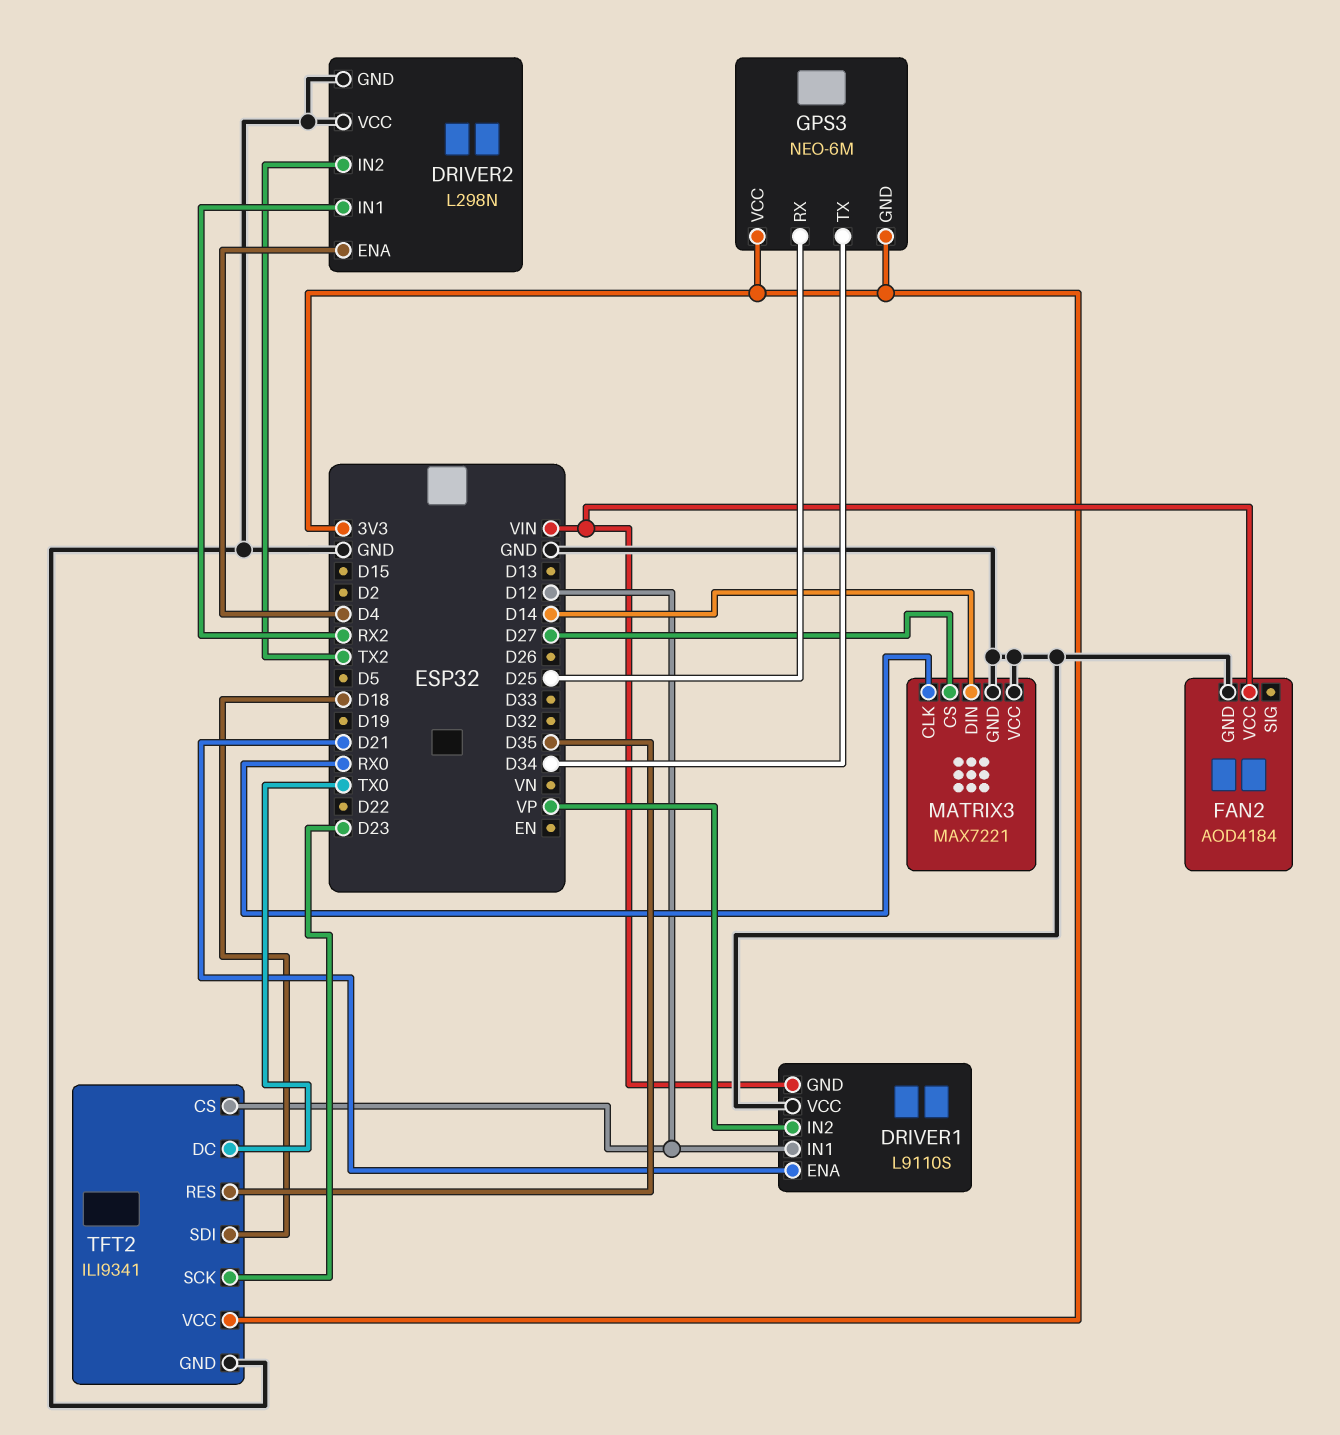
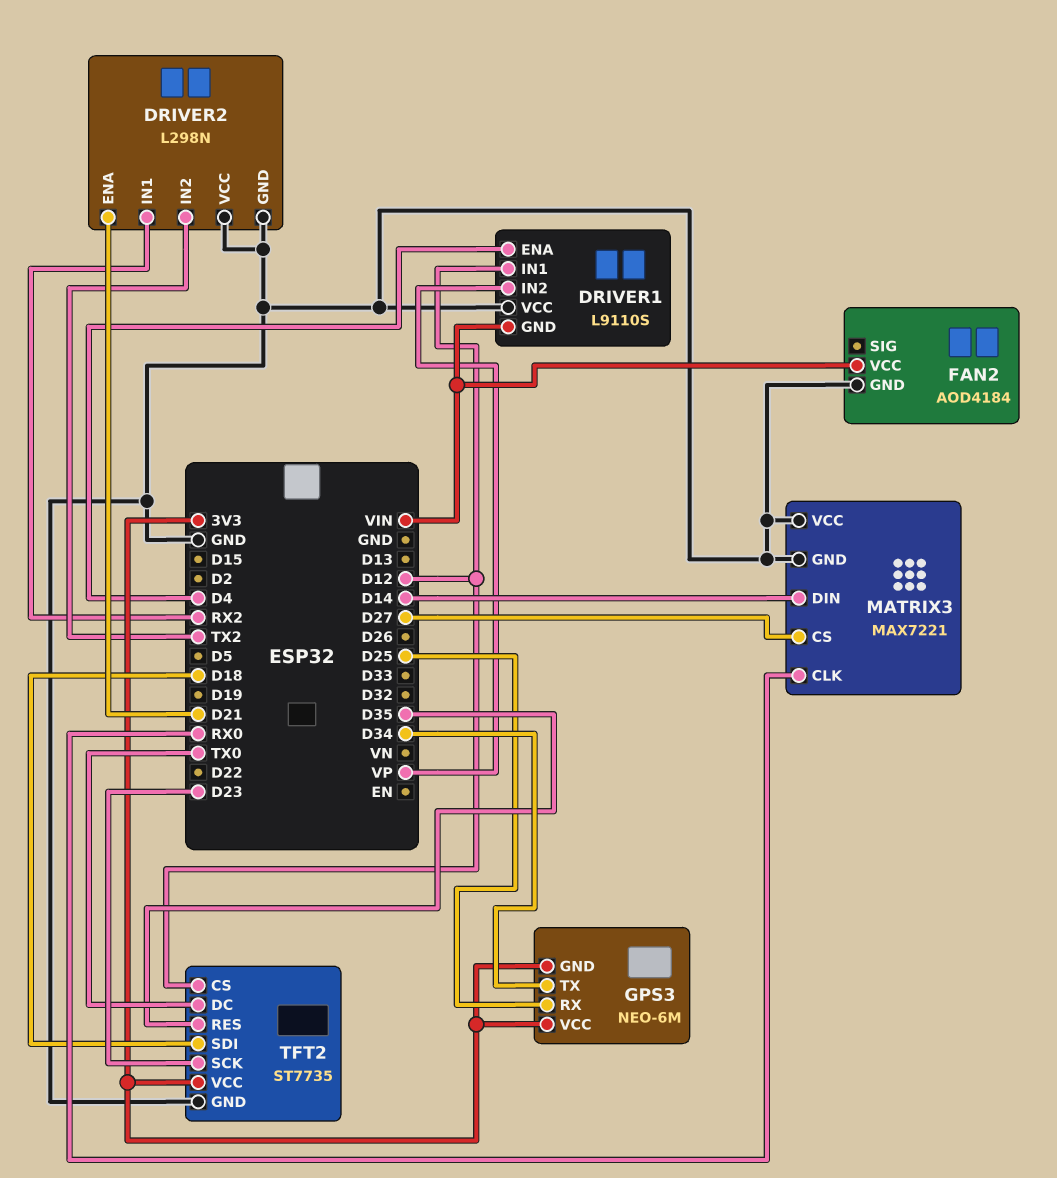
DRIVER1 pin ENA: D21 -> D4
DRIVER2 pin ENA: D4 -> D21
TFT2: ILI9341 -> ST7735

